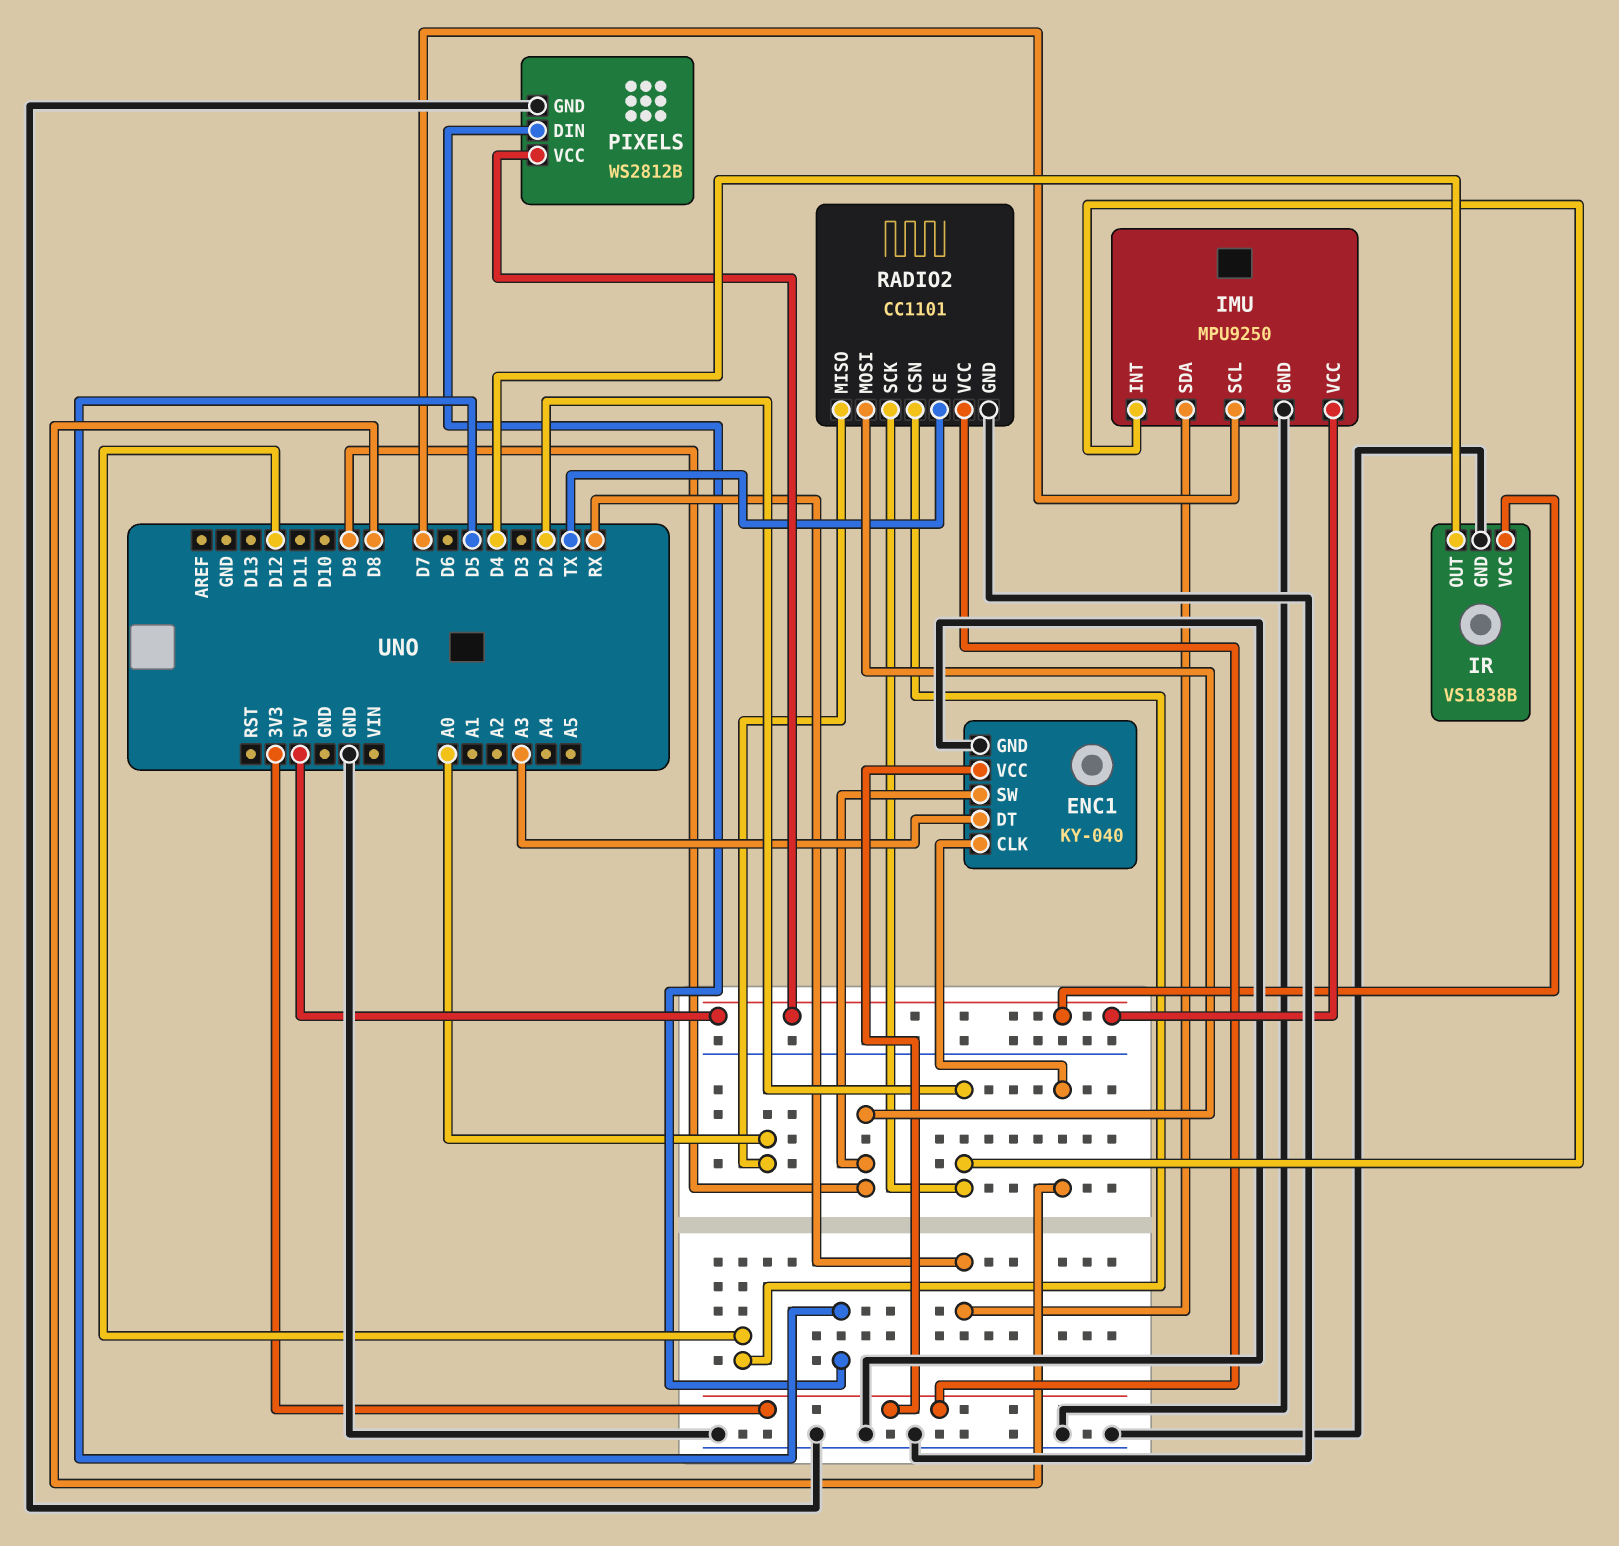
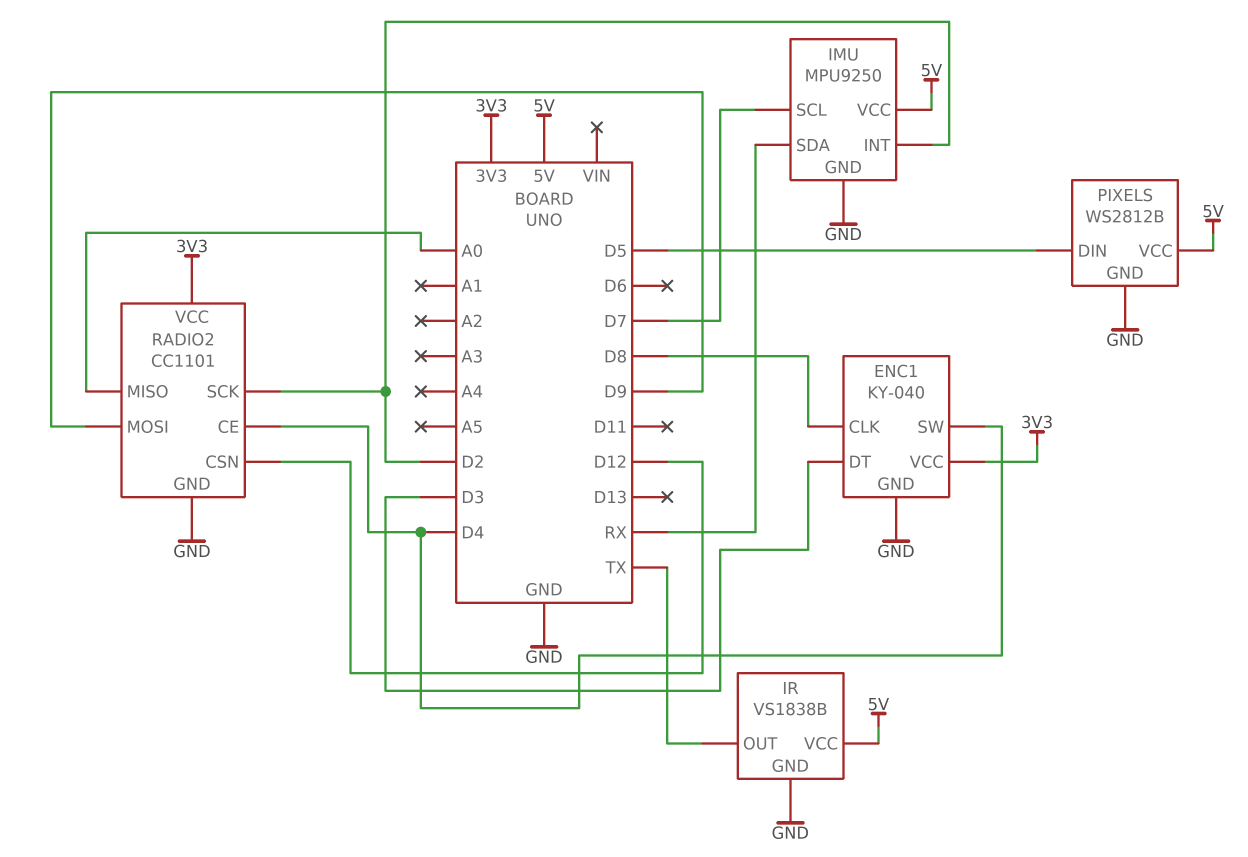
ENC1 pin DT: A3 -> D3
ENC1 pin SW: D9 -> D4
IR pin OUT: D4 -> TX
RADIO2 pin CE: TX -> D4

